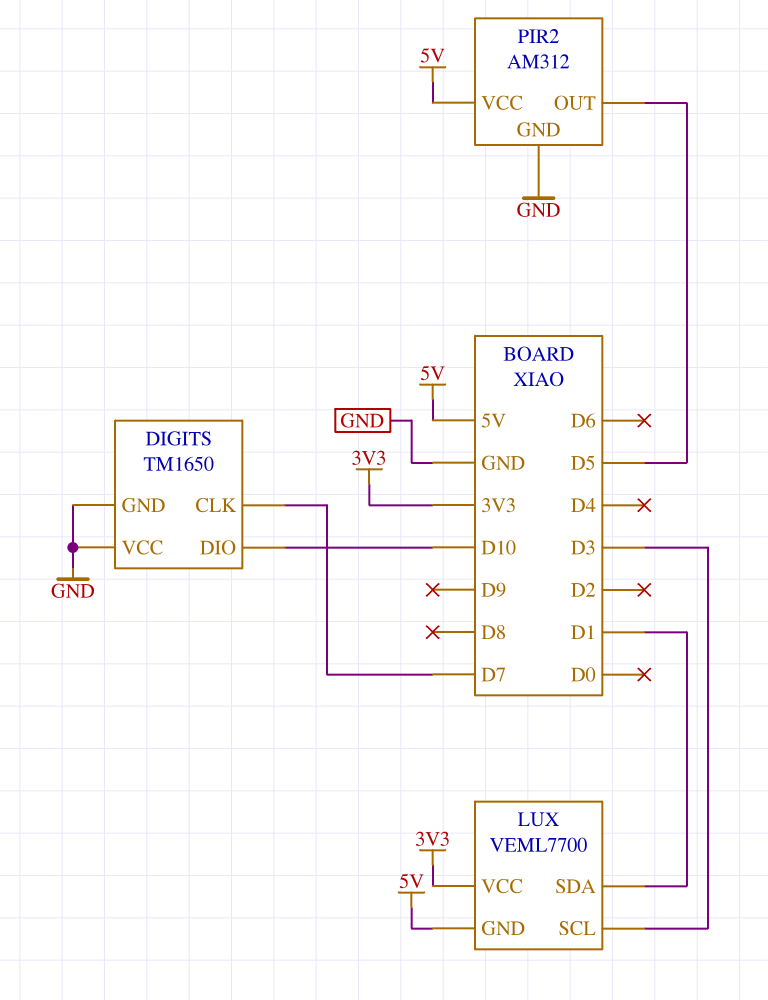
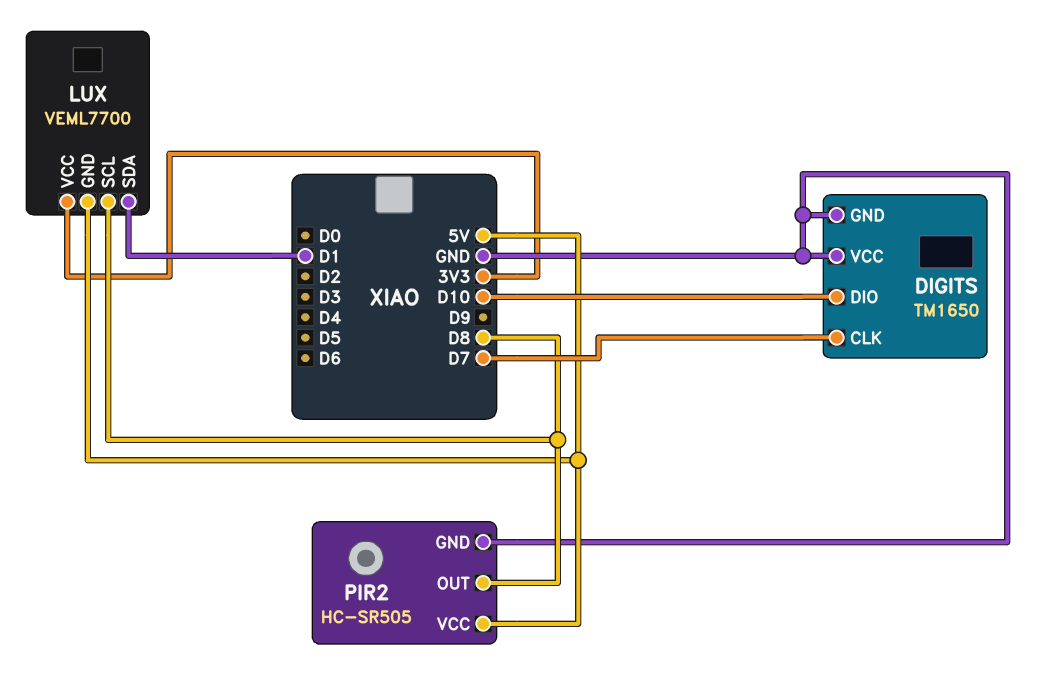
LUX pin SCL: D3 -> D8
PIR2: AM312 -> HC-SR505
PIR2 pin OUT: D5 -> D8

